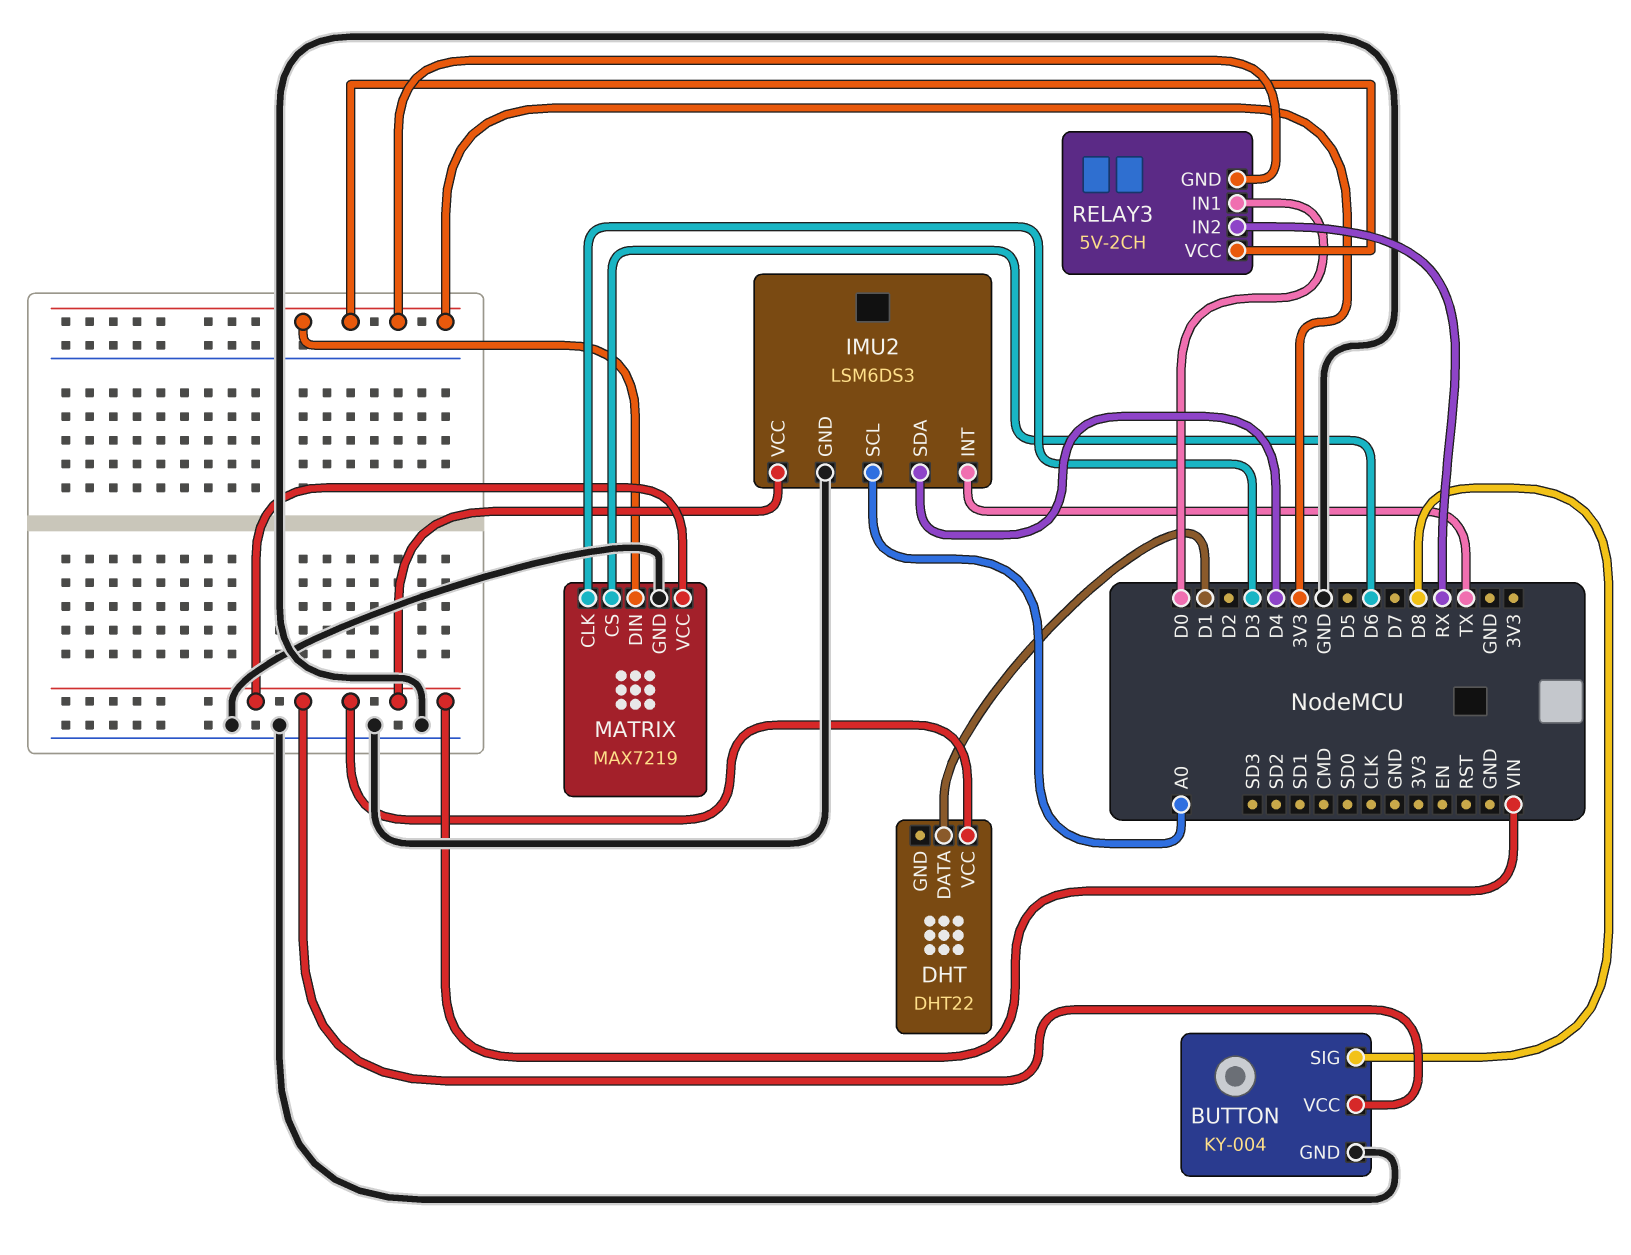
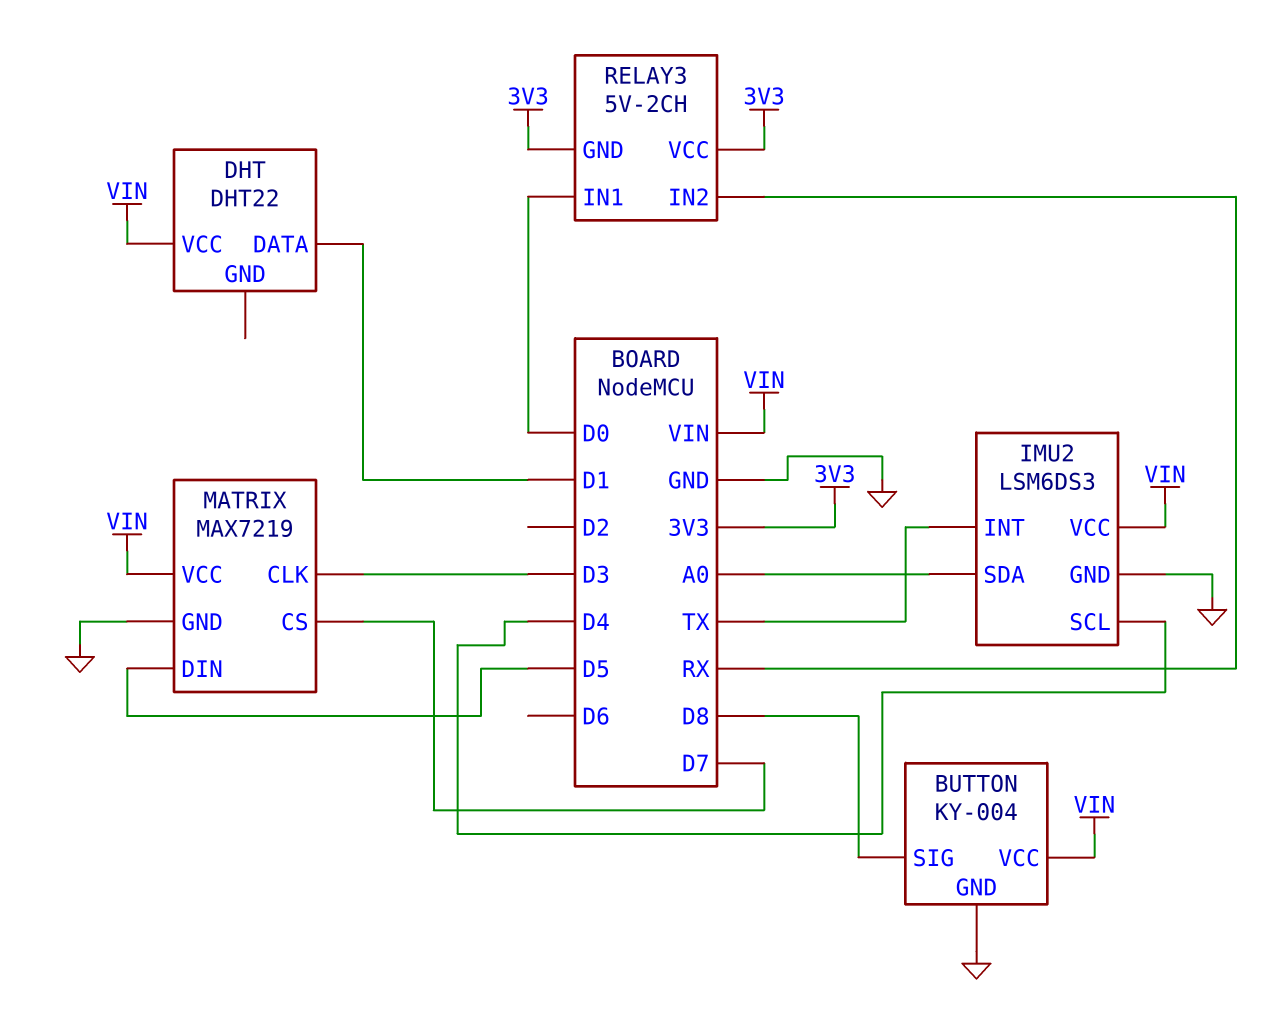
IMU2 pin SCL: A0 -> D4
IMU2 pin SDA: D4 -> A0
MATRIX pin CS: D6 -> D7
MATRIX pin DIN: 3V3 -> D5

